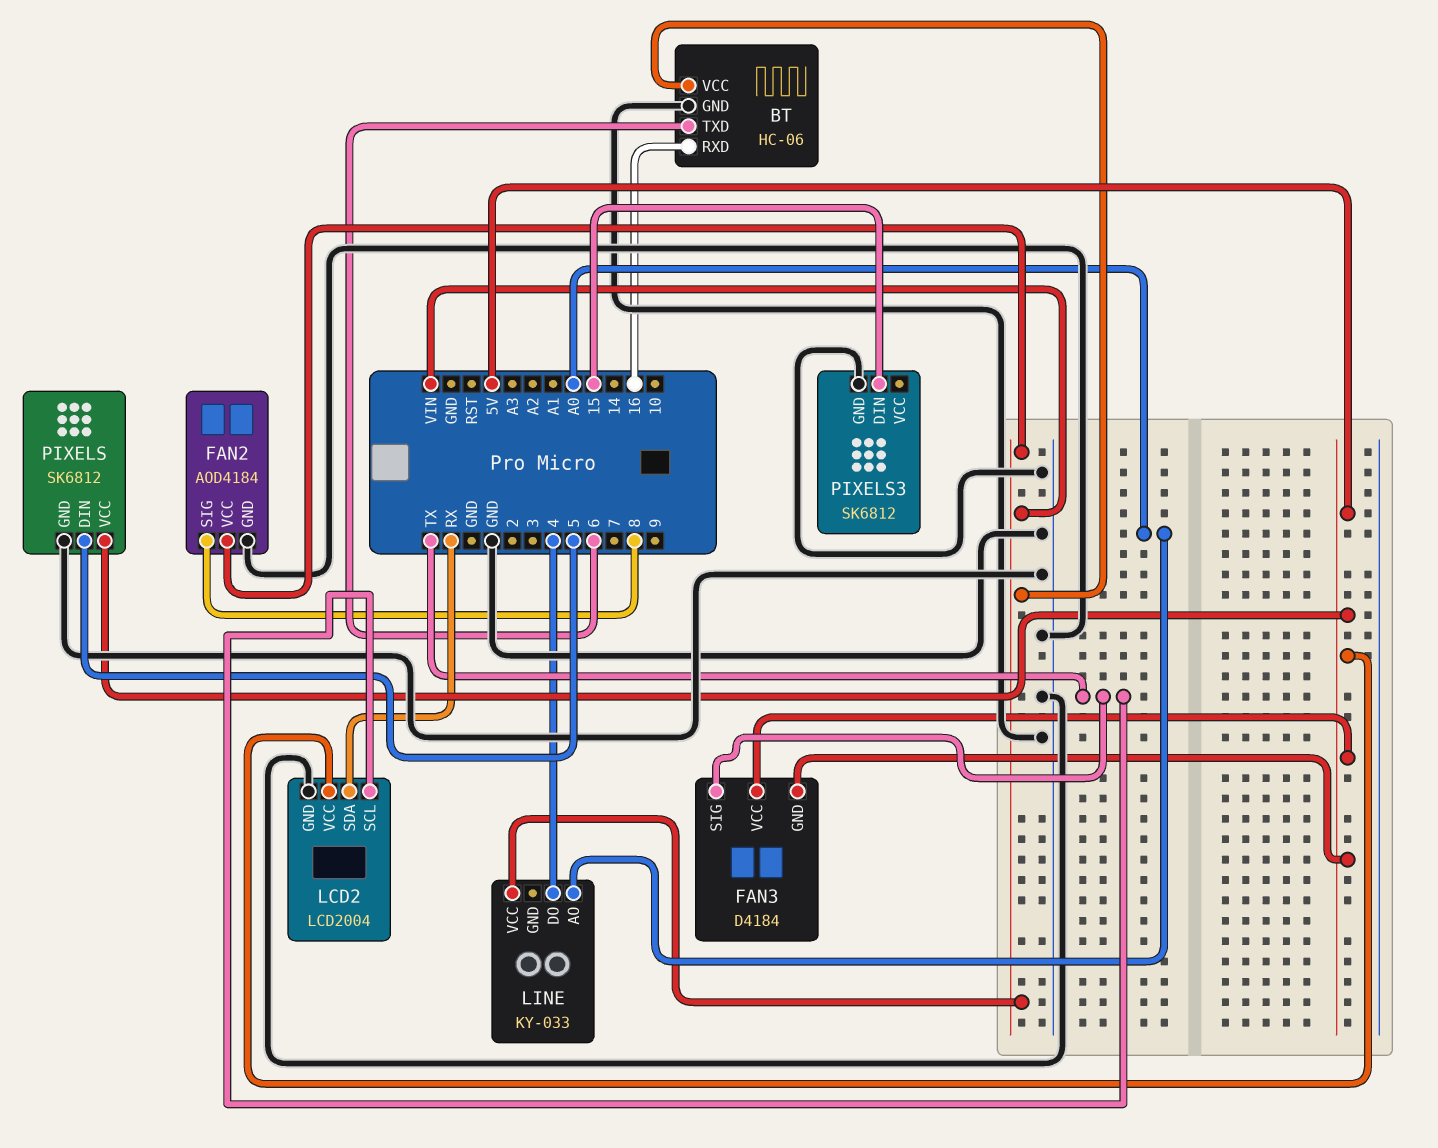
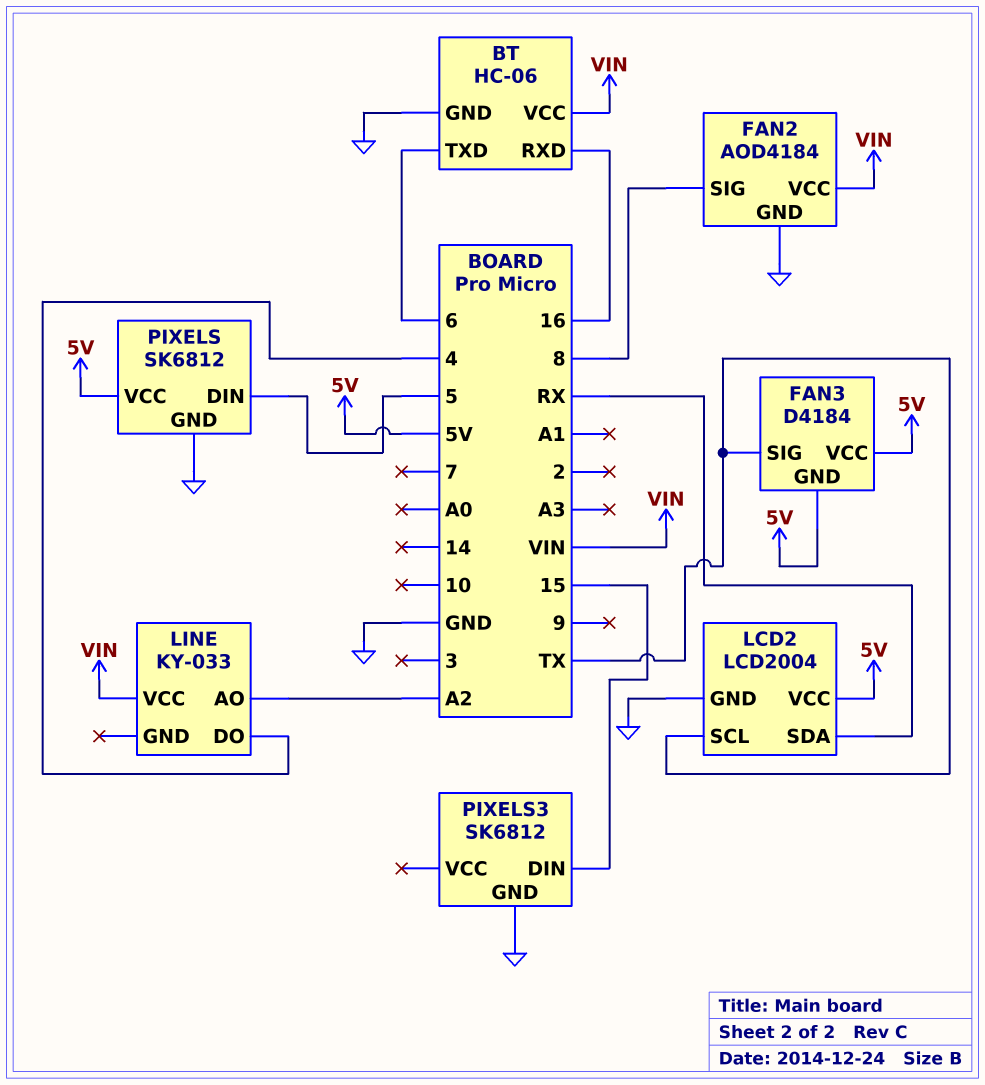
LINE pin AO: A0 -> A2

